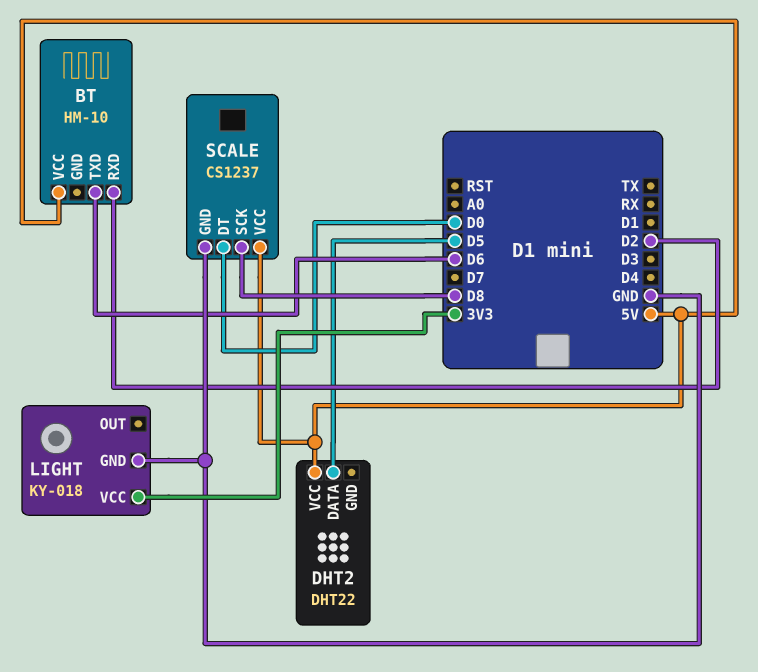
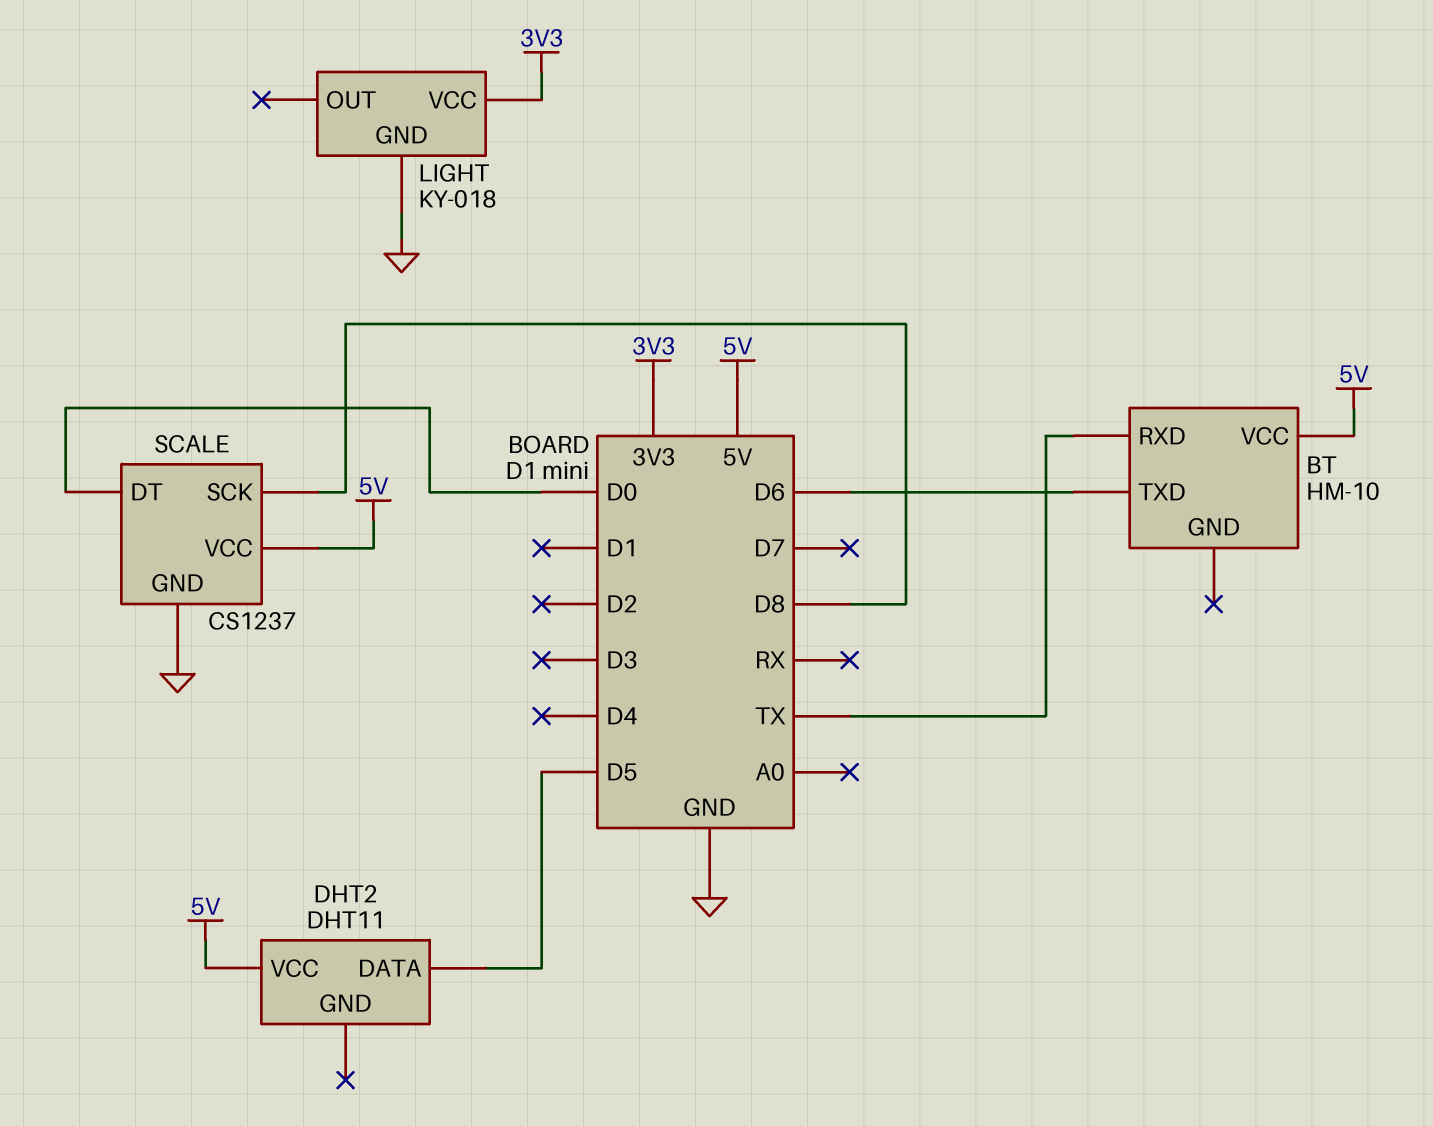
BT pin RXD: D2 -> TX
DHT2: DHT22 -> DHT11

